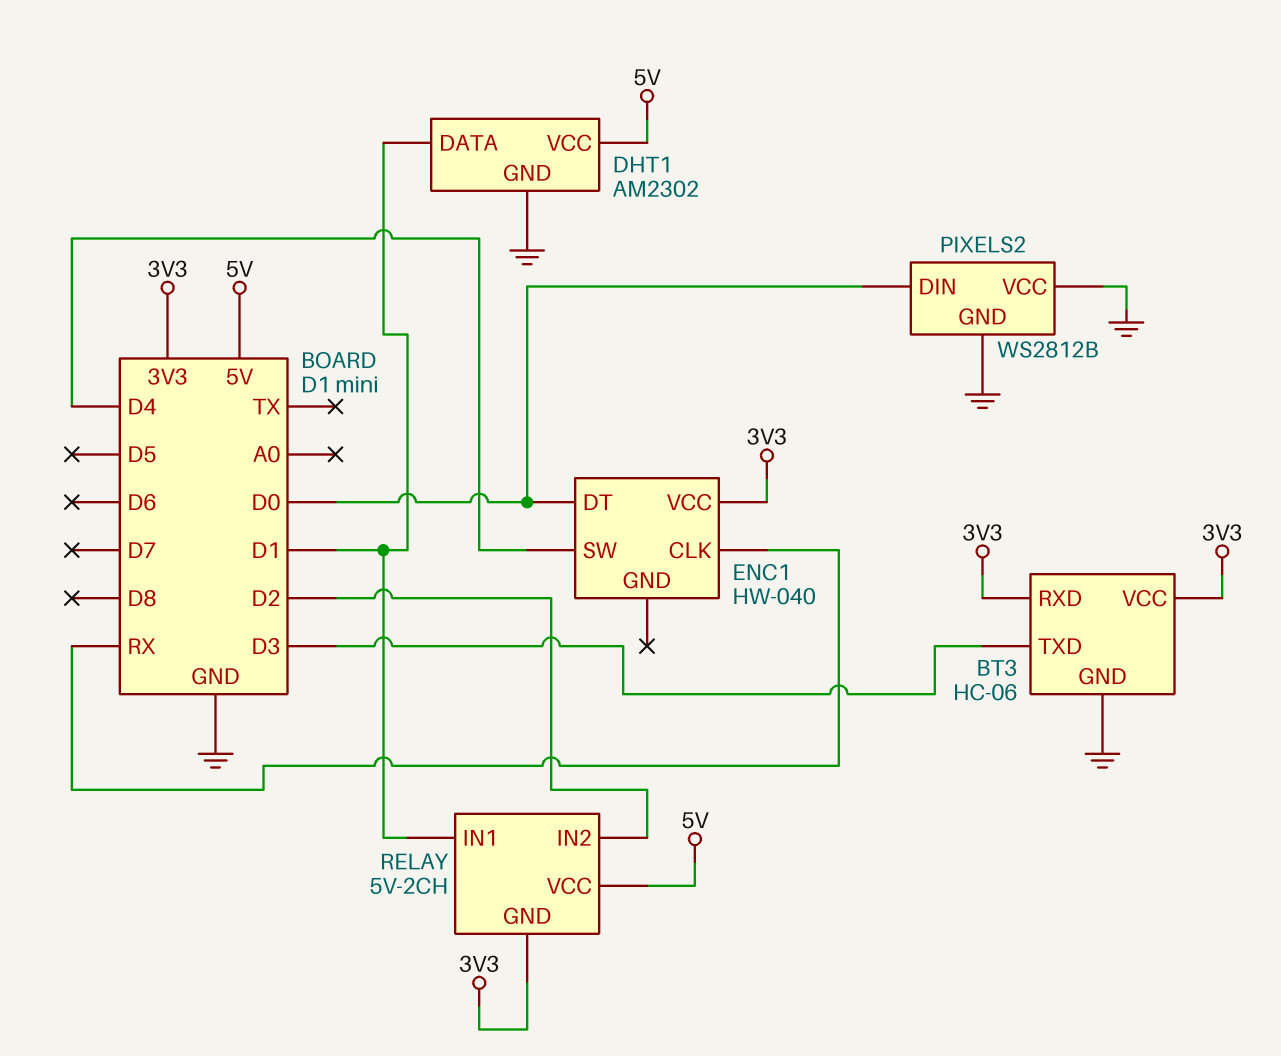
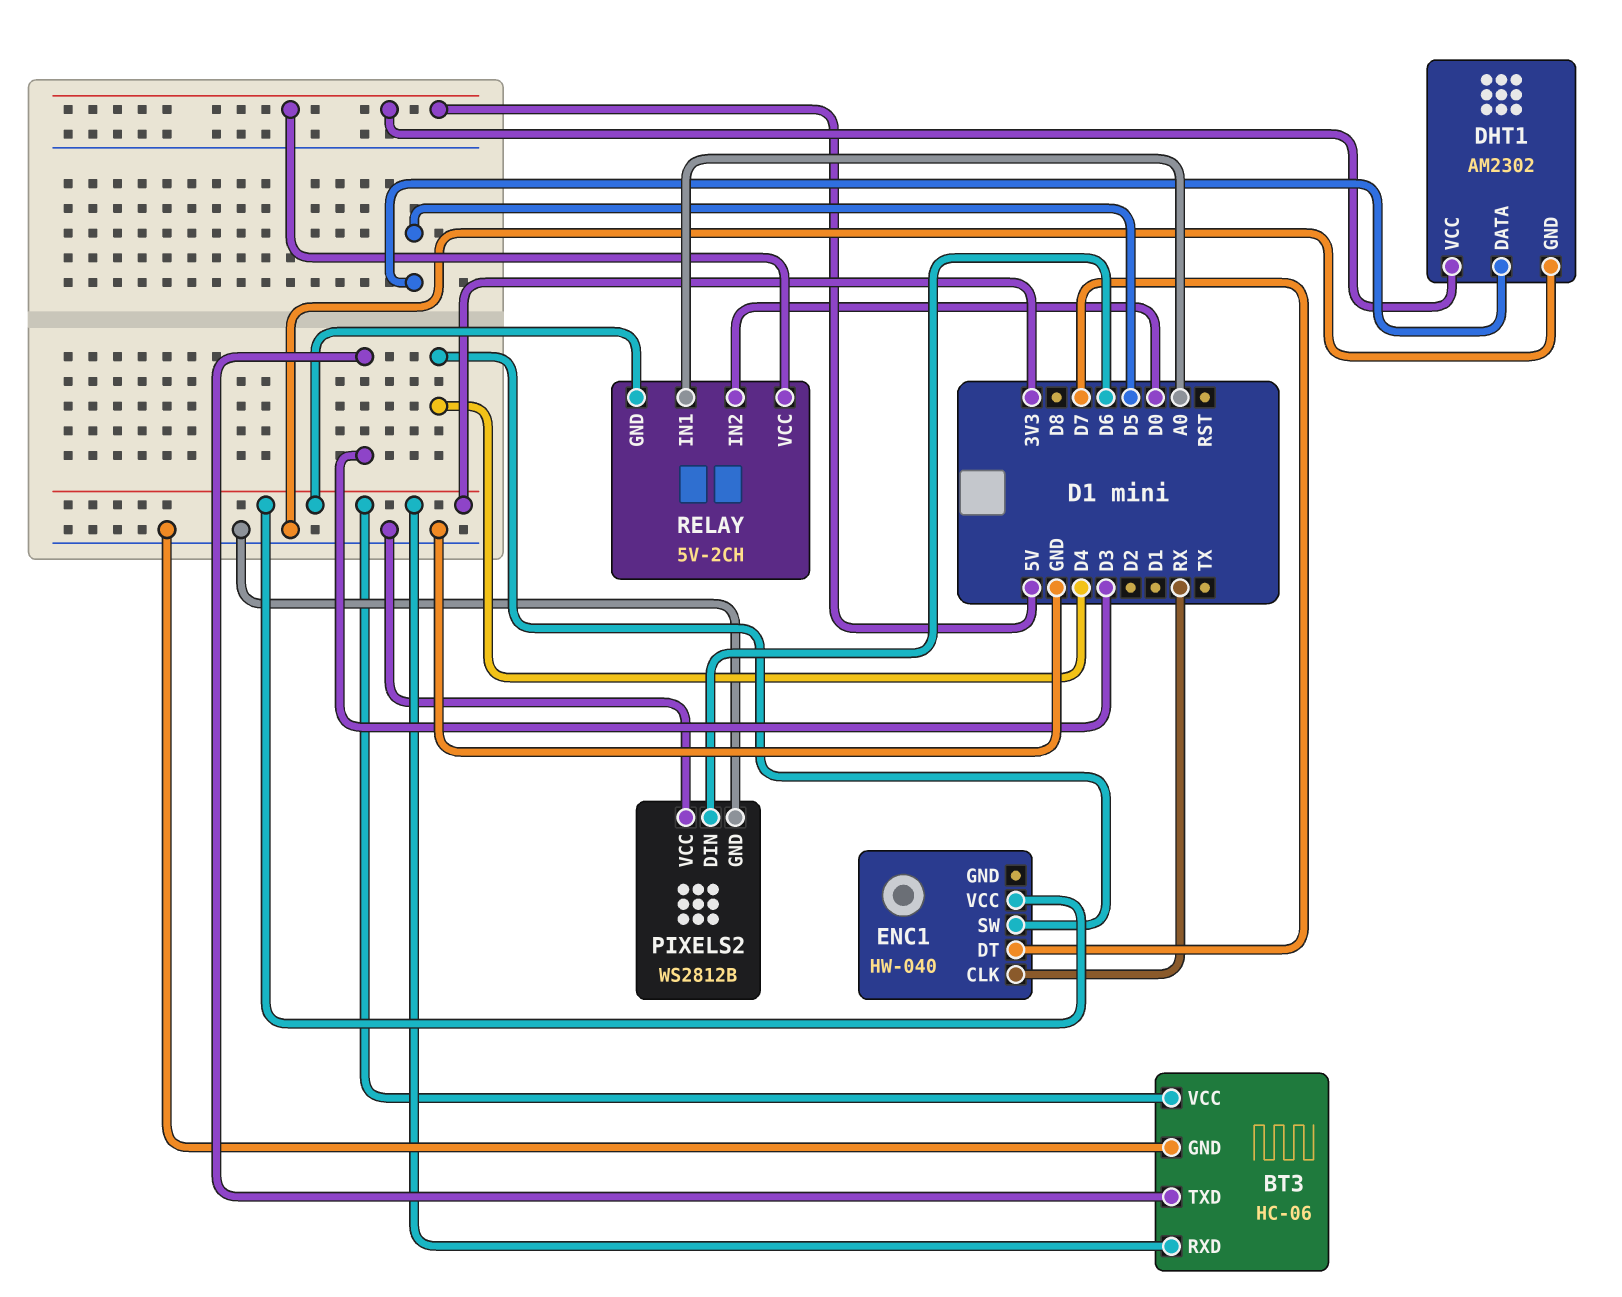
DHT1 pin DATA: D1 -> D5
ENC1 pin DT: D0 -> D7
PIXELS2 pin DIN: D0 -> D6
RELAY pin IN1: D1 -> A0
RELAY pin IN2: D2 -> D0

